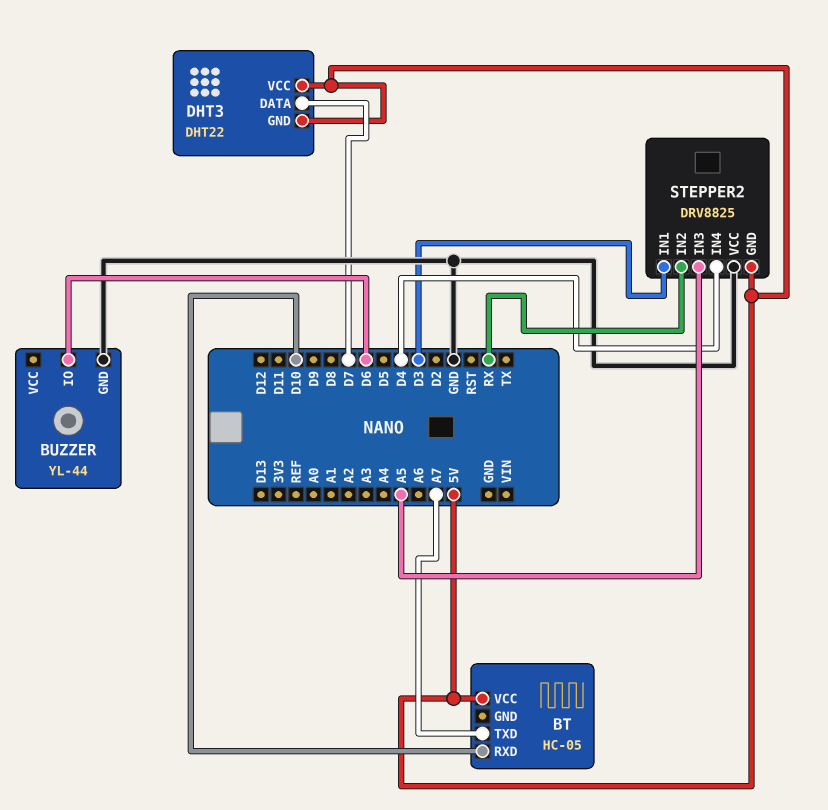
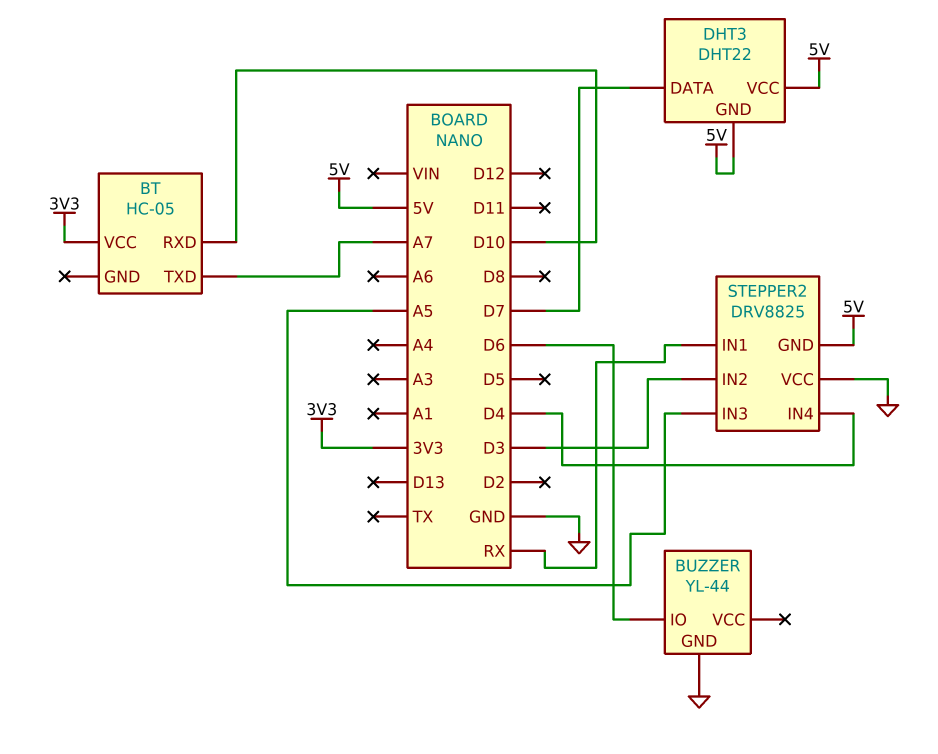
BT pin VCC: 5V -> 3V3
STEPPER2 pin IN1: D3 -> RX
STEPPER2 pin IN2: RX -> D3

